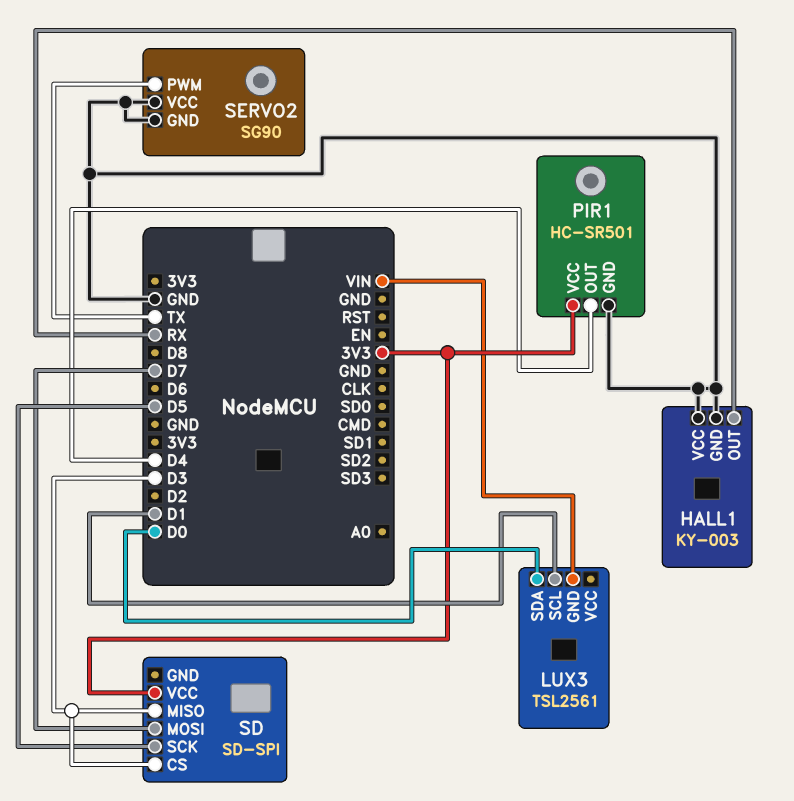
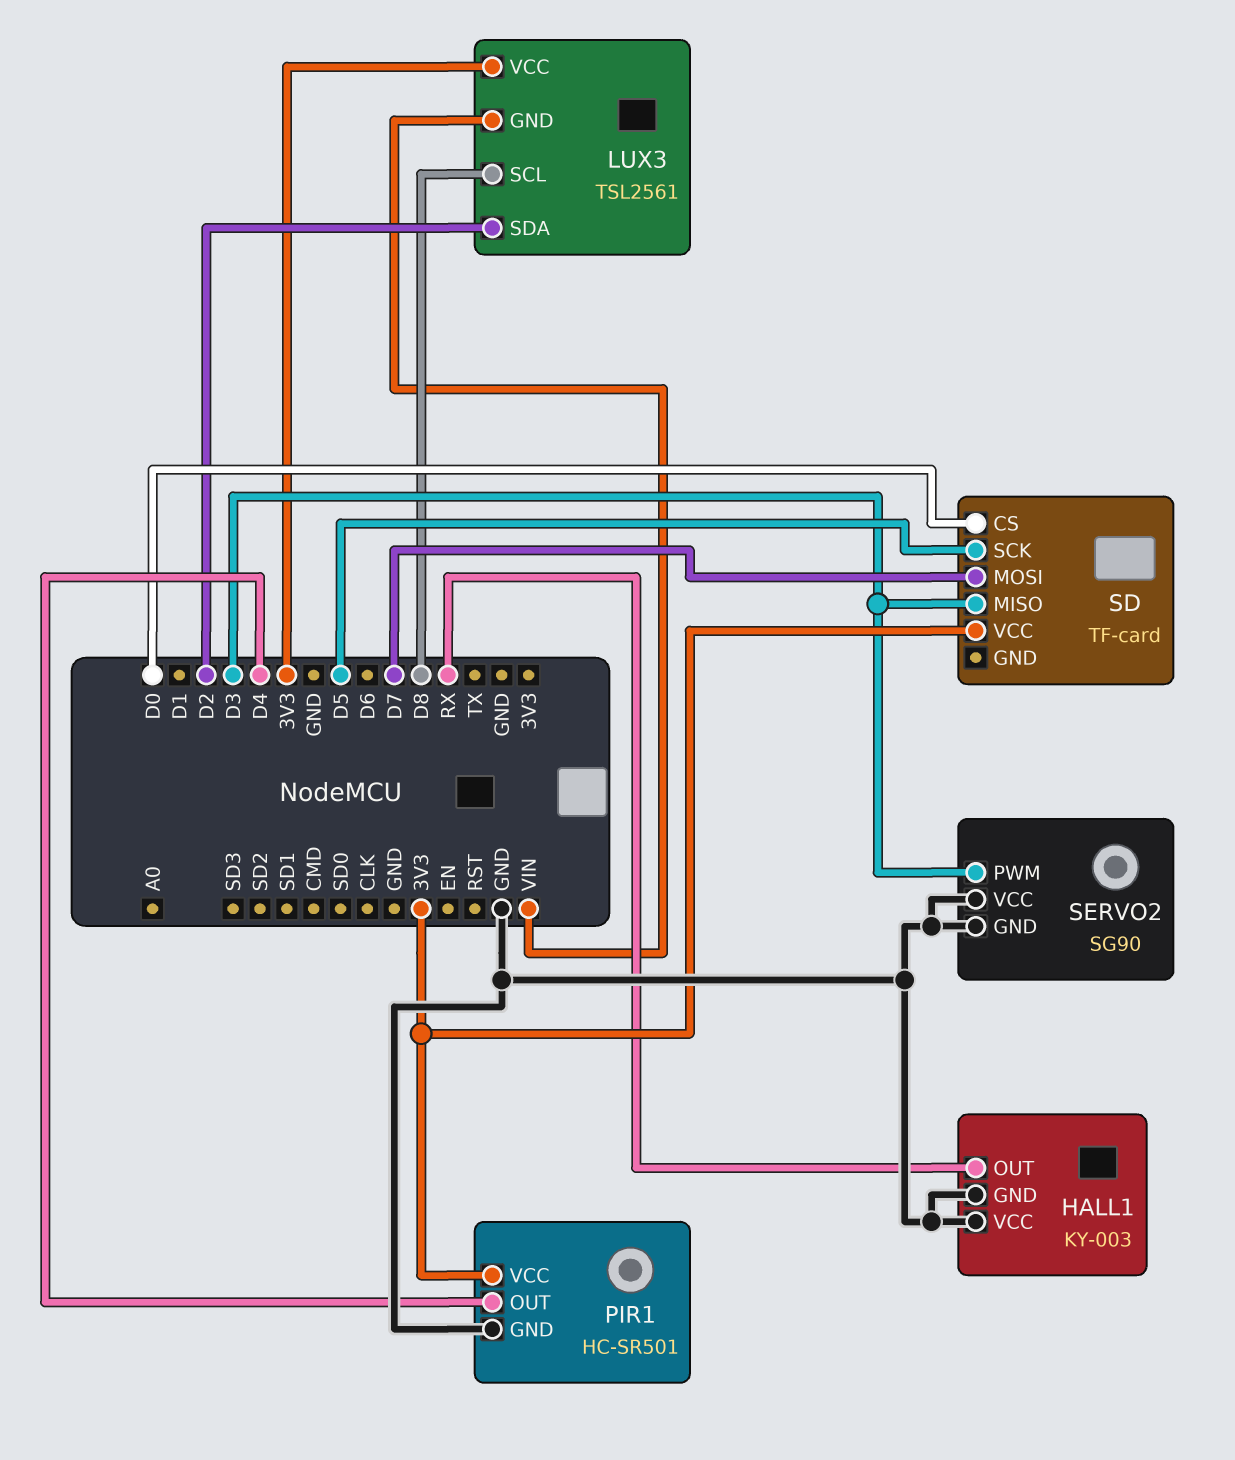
LUX3 pin SCL: D1 -> D8
LUX3 pin SDA: D0 -> D2
LUX3 pin VCC: none -> 3V3
SD: SD-SPI -> TF-card
SD pin CS: D3 -> D0
SERVO2 pin PWM: TX -> D3

